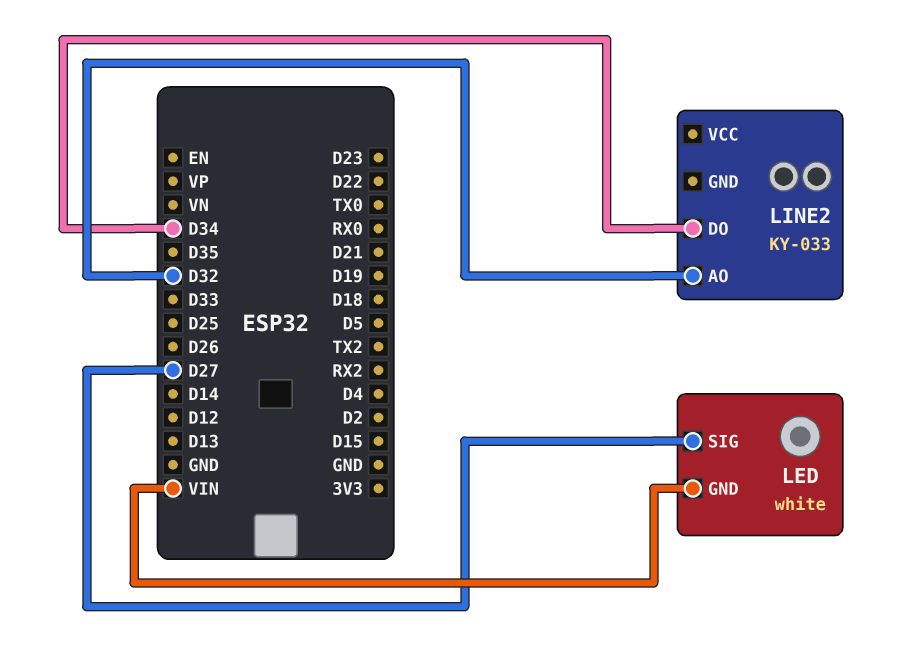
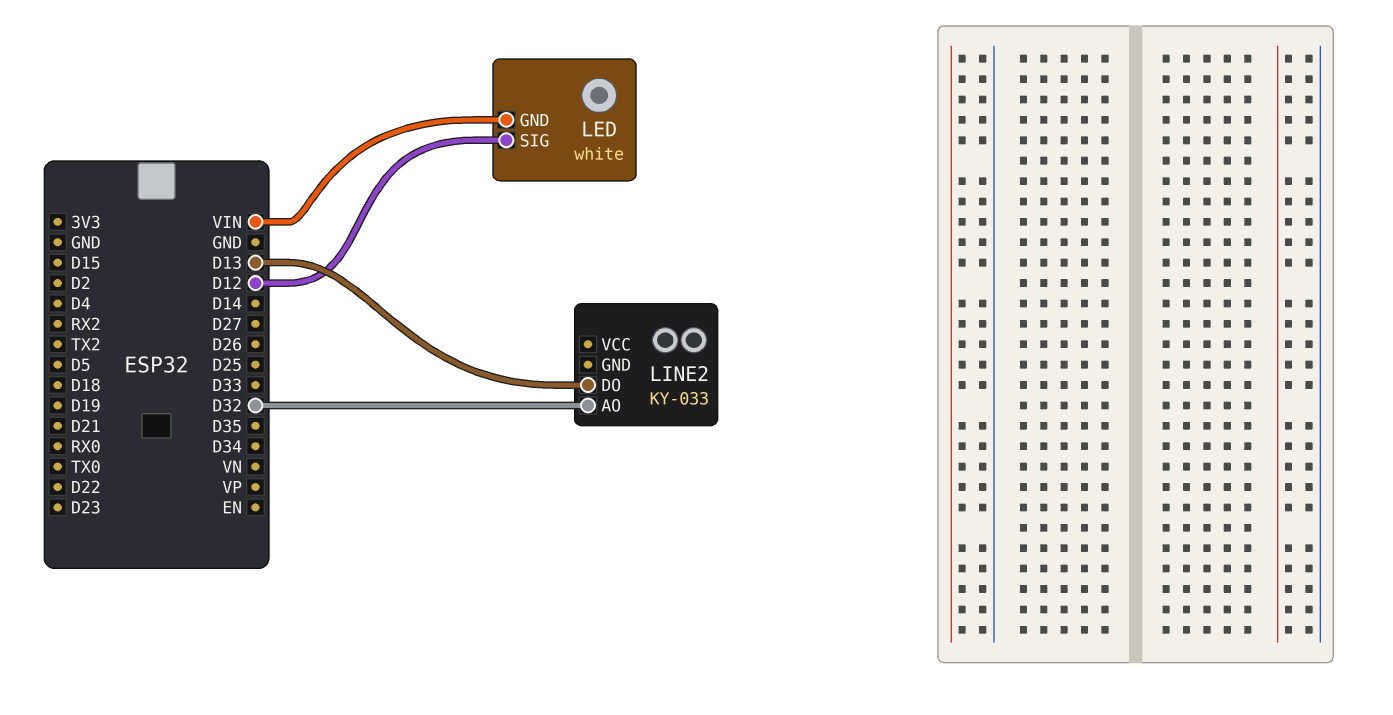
LED pin SIG: D27 -> D12
LINE2 pin DO: D34 -> D13

